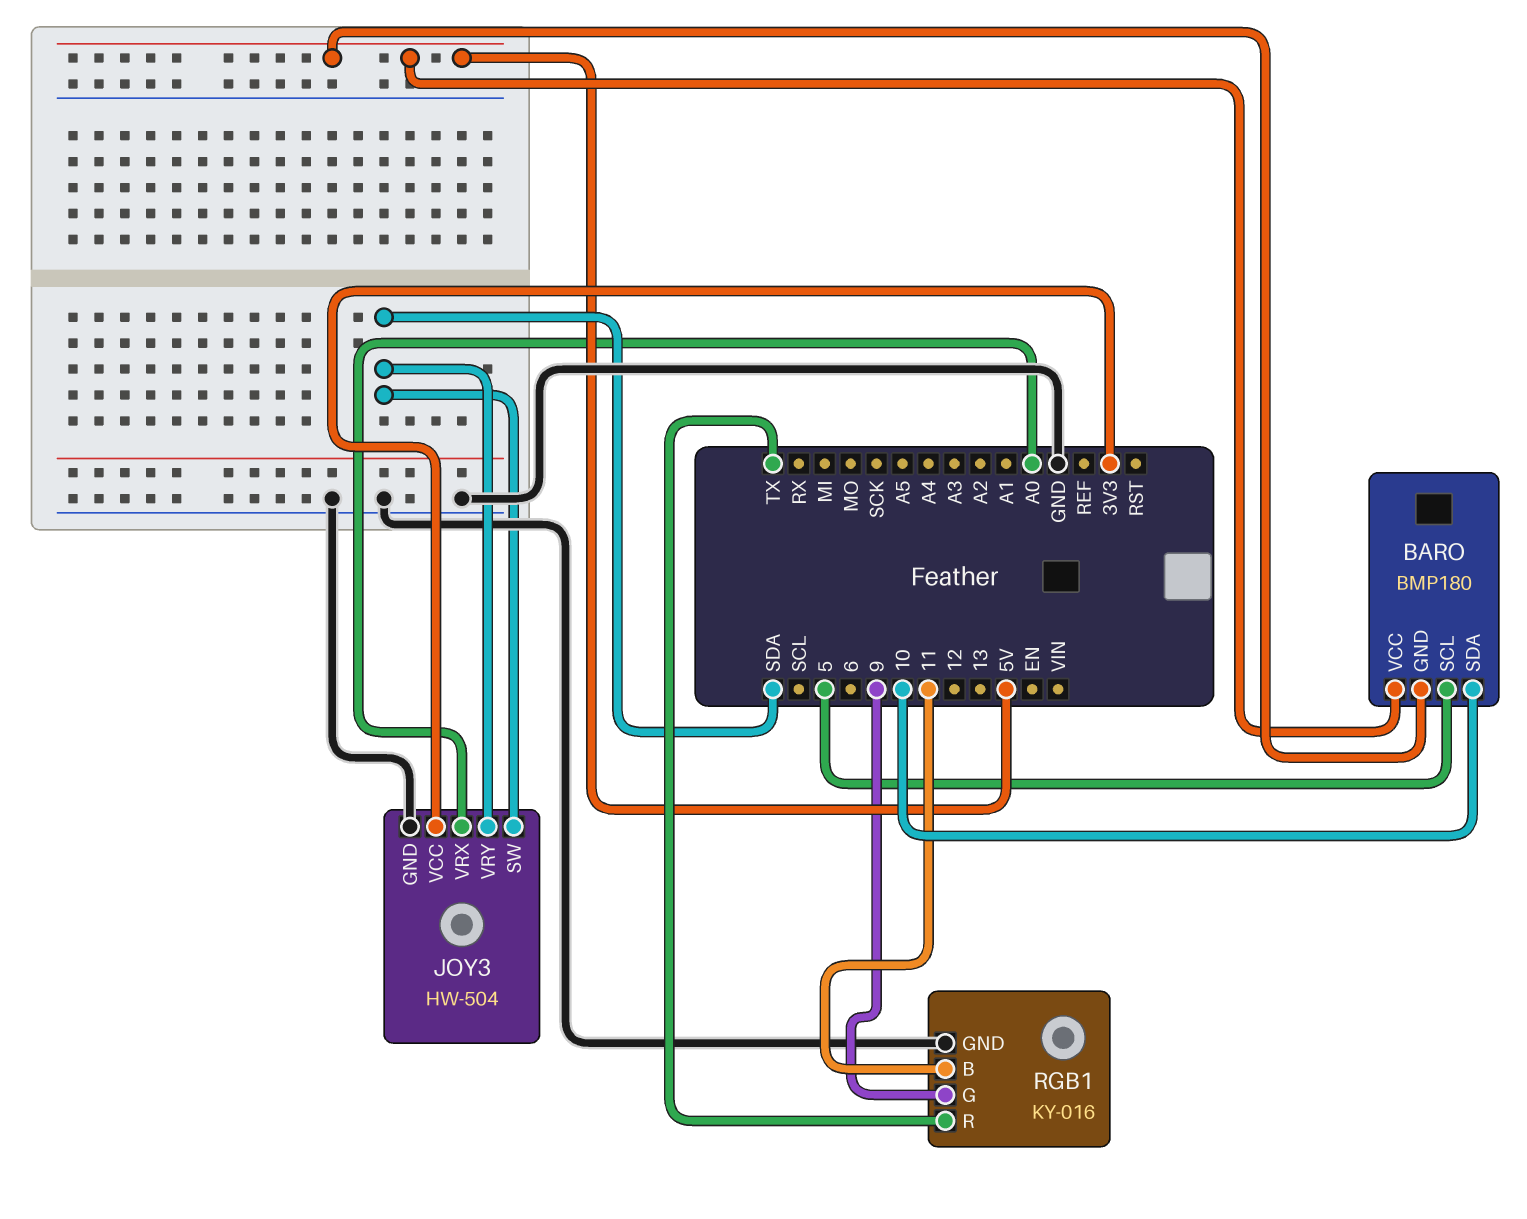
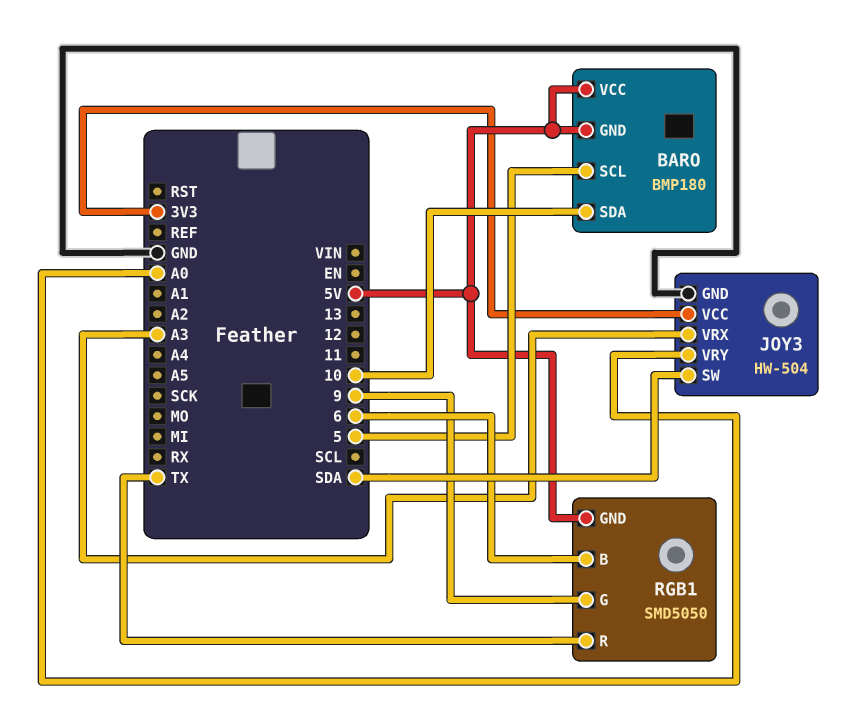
JOY3 pin VRX: A0 -> A3
JOY3 pin VRY: SDA -> A0
RGB1: KY-016 -> SMD5050
RGB1 pin B: 11 -> 6
RGB1 pin GND: GND -> 5V

